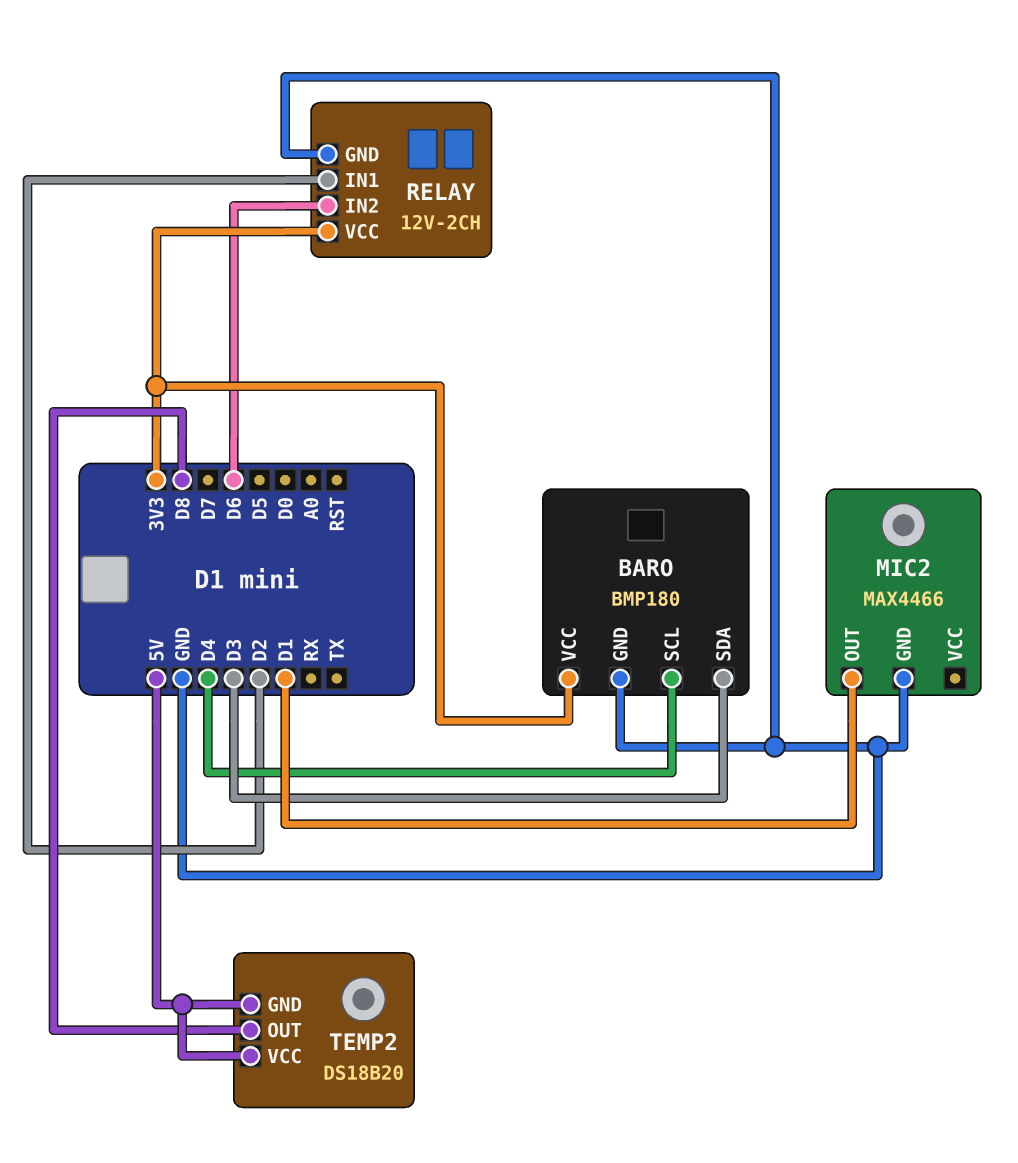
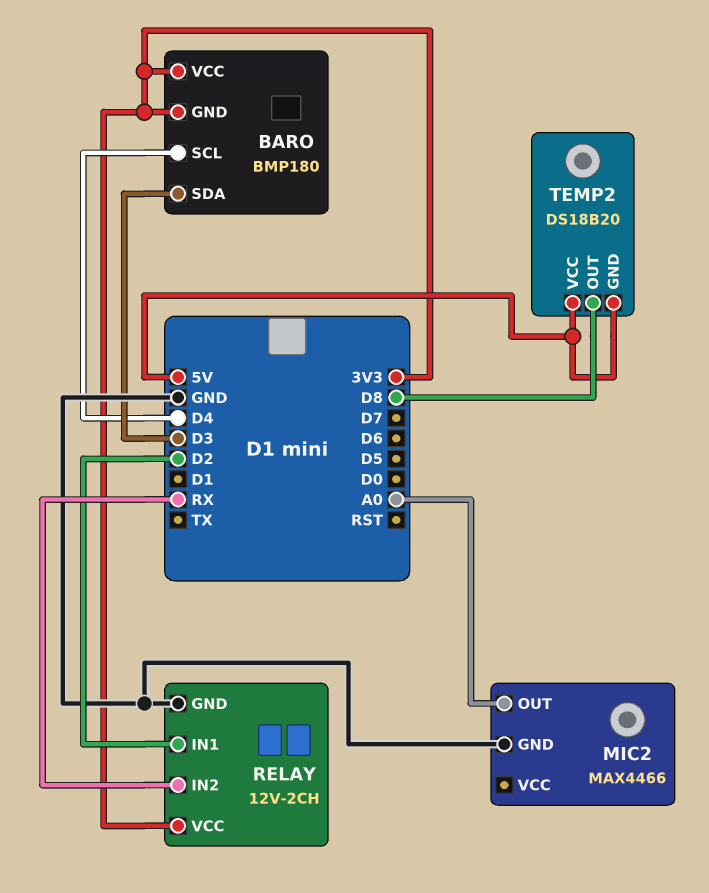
BARO pin GND: GND -> 3V3
MIC2 pin OUT: D1 -> A0
RELAY pin IN2: D6 -> RX

